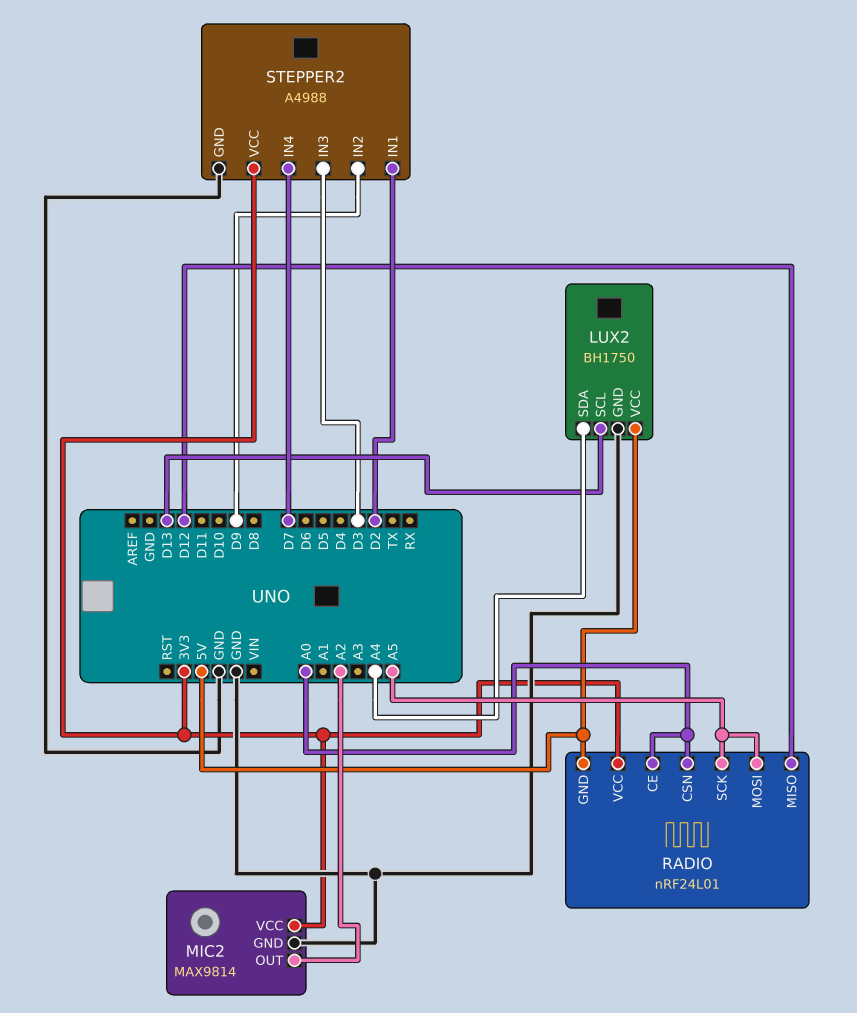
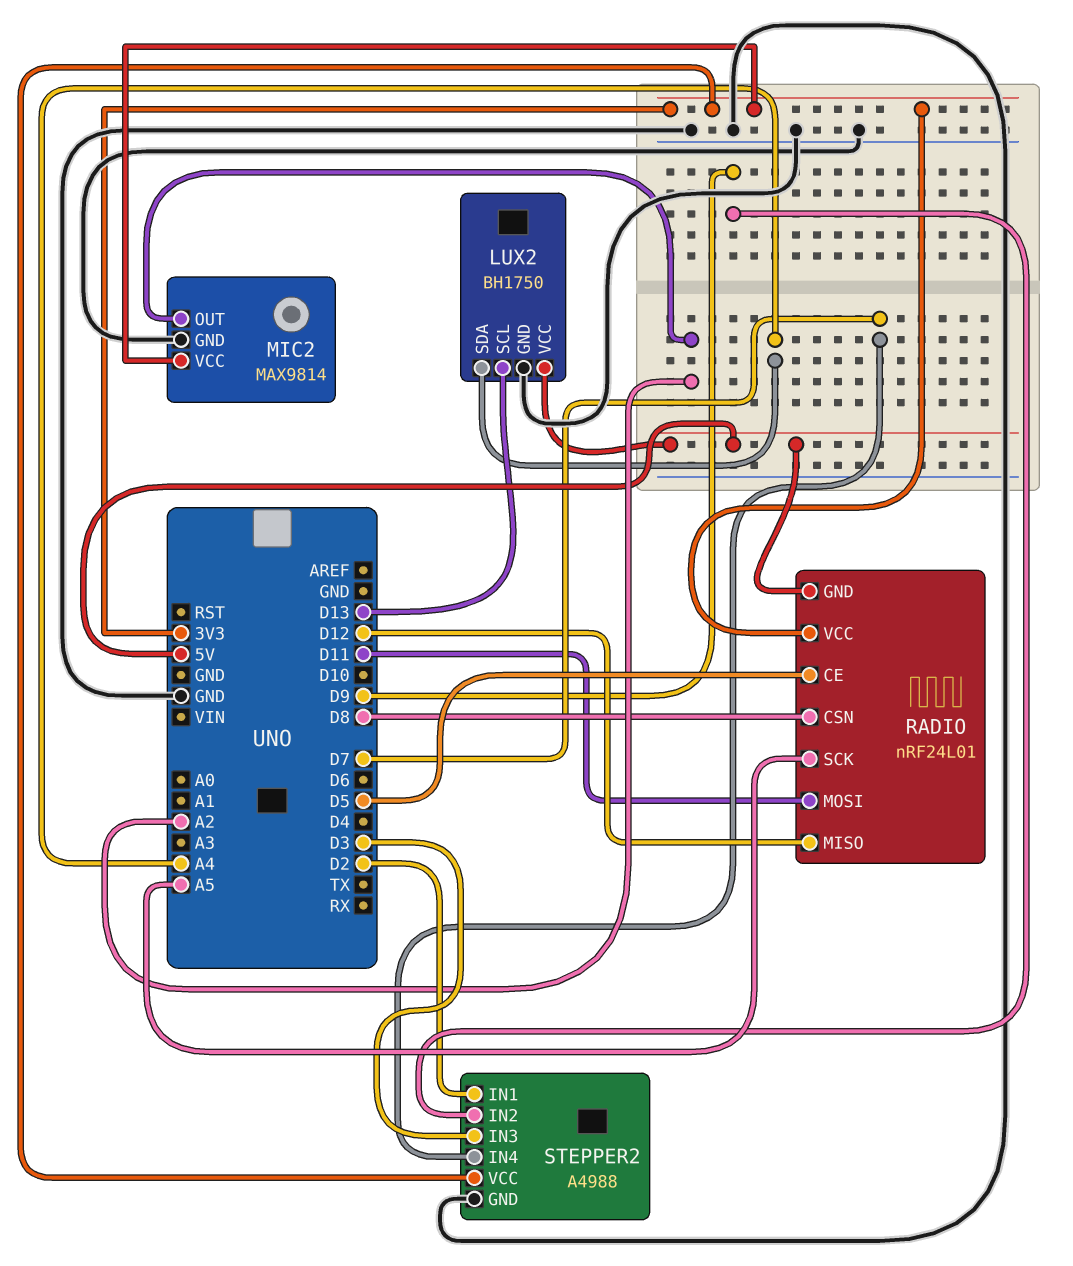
RADIO pin CE: A0 -> D5
RADIO pin CSN: A0 -> D8
RADIO pin MOSI: A5 -> D11

